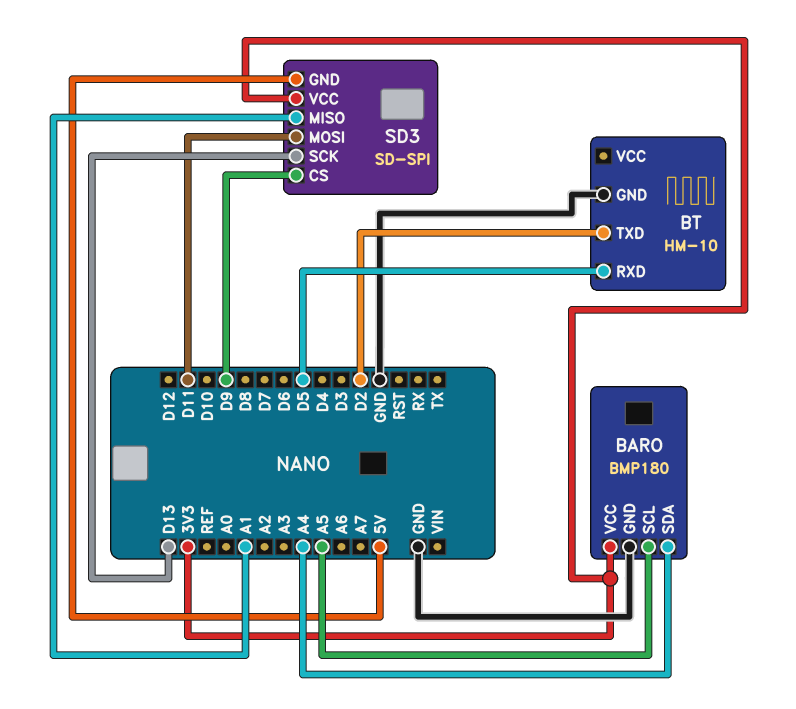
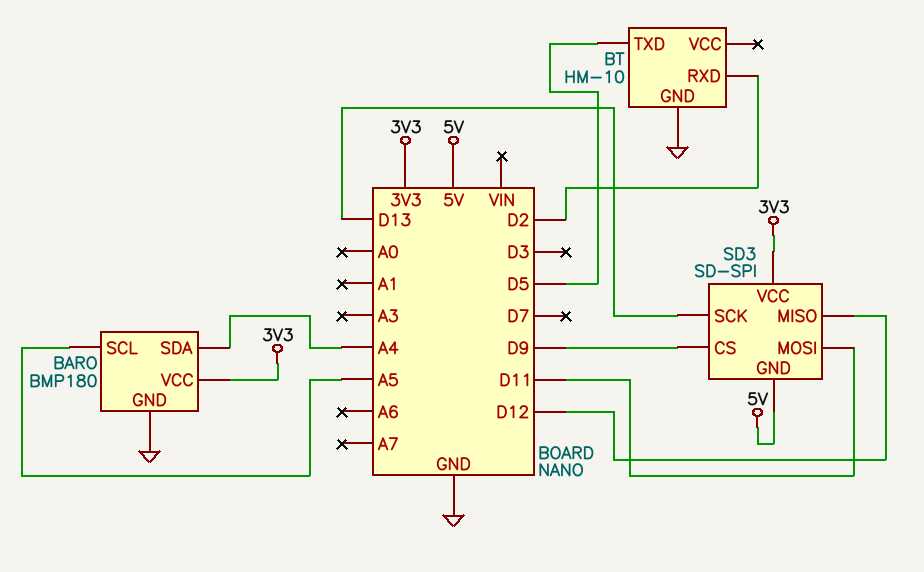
BT pin RXD: D5 -> D2
BT pin TXD: D2 -> D5
SD3 pin MISO: A1 -> D12

